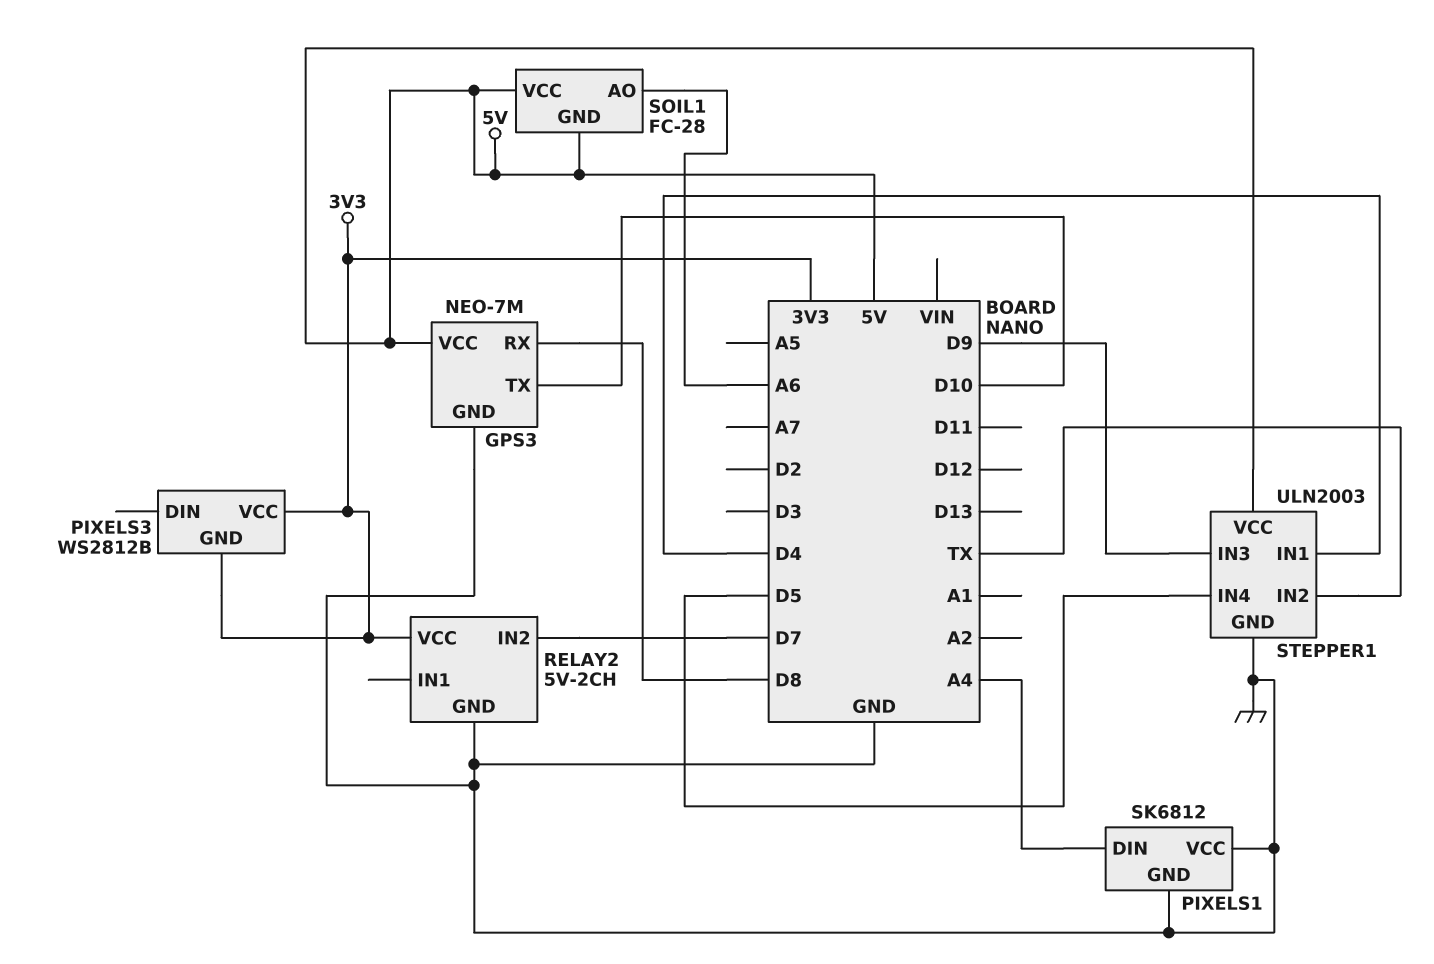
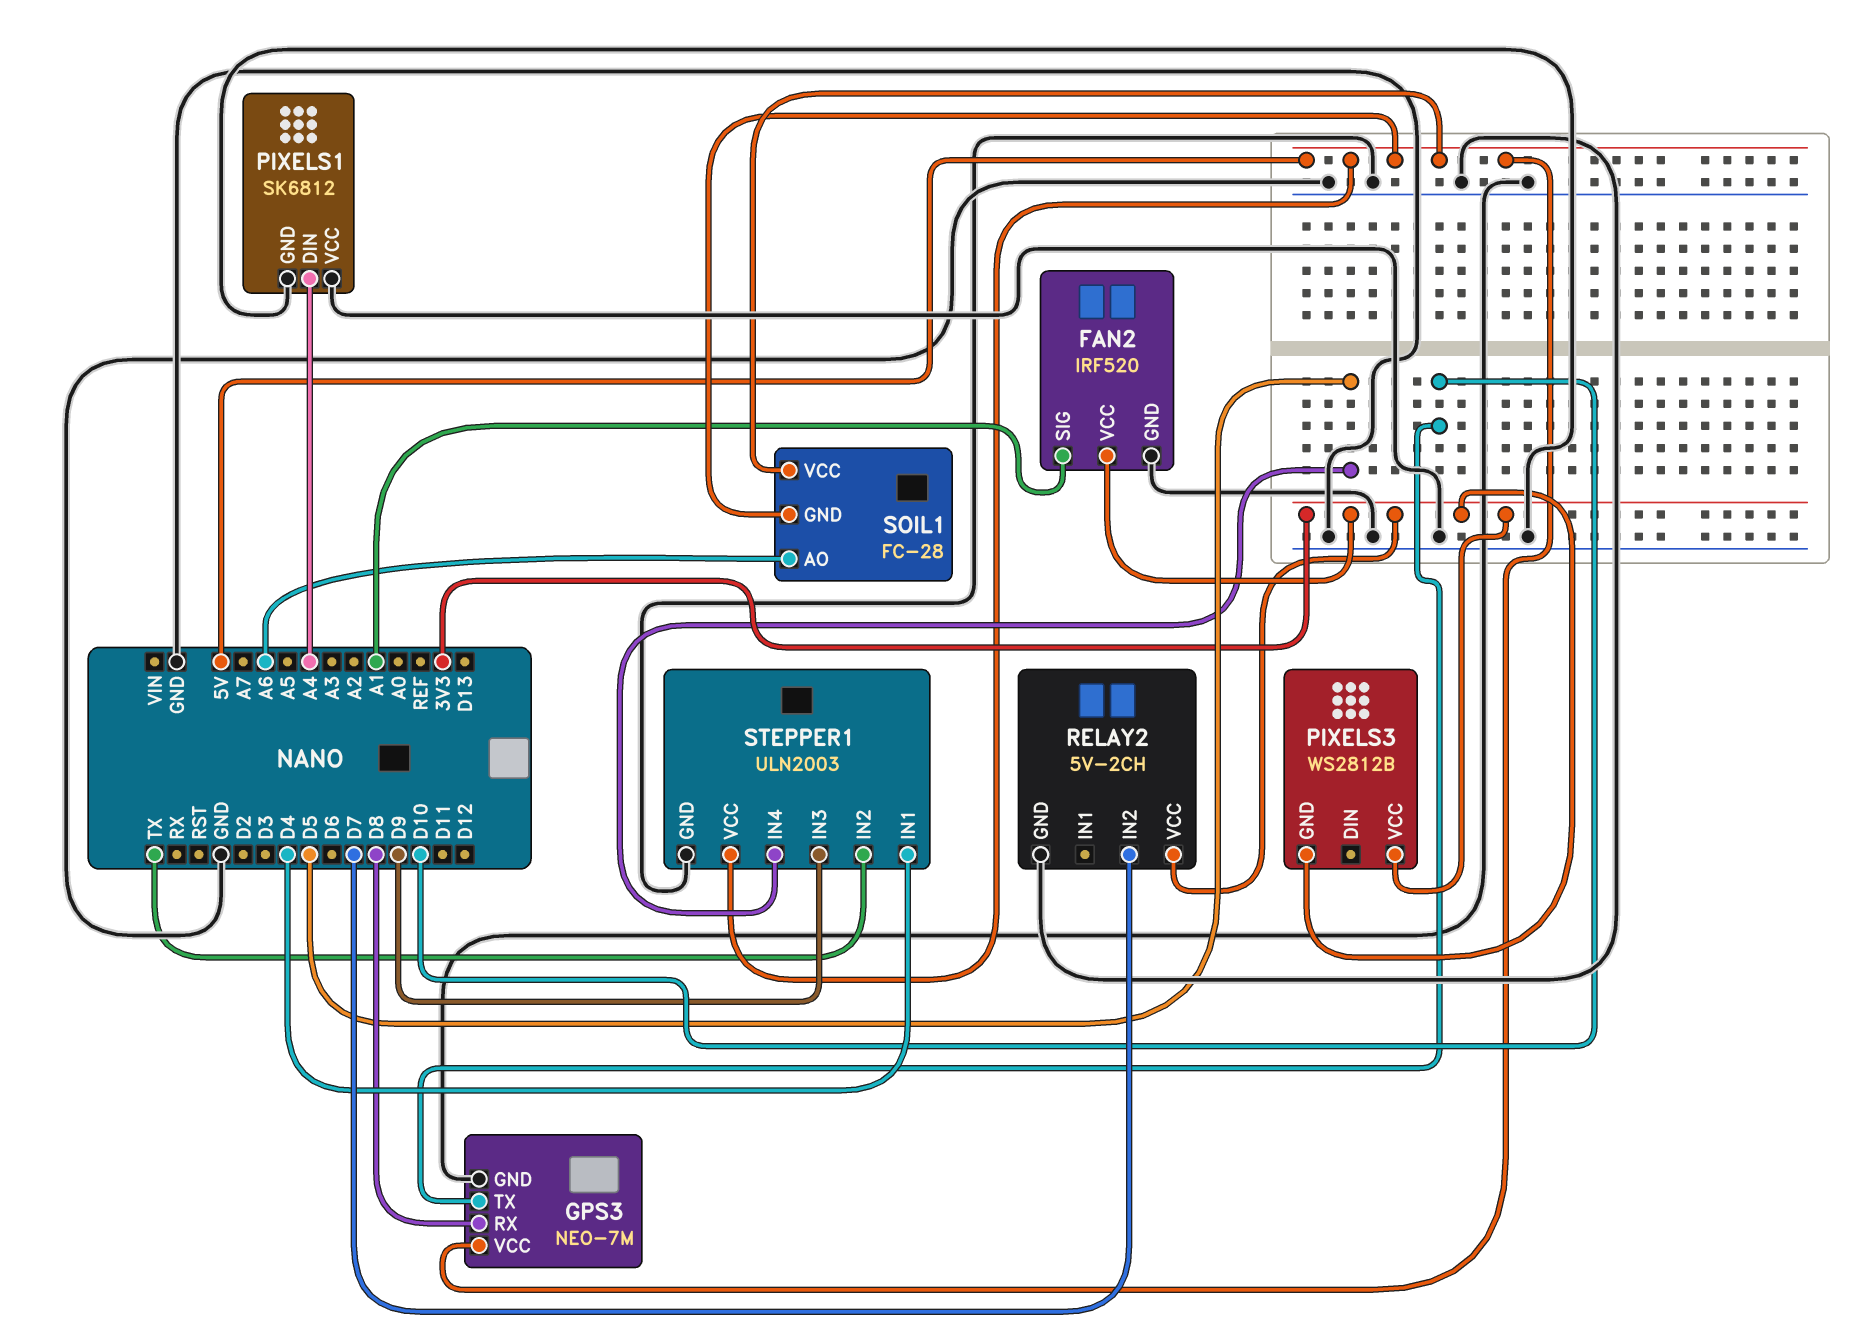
FAN2: none -> IRF520
FAN2 pin GND: none -> GND
FAN2 pin SIG: none -> A1
FAN2 pin VCC: none -> 3V3

